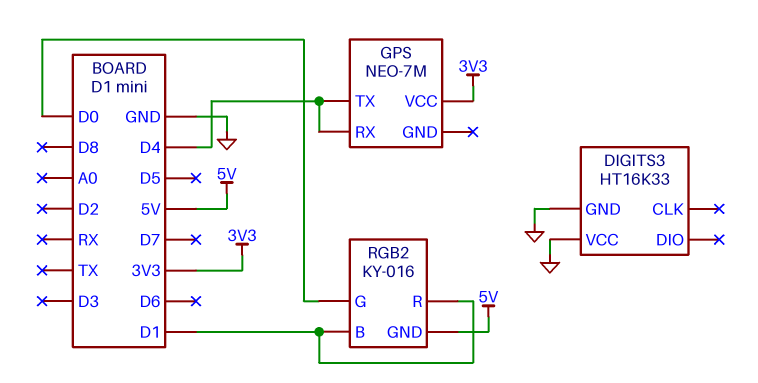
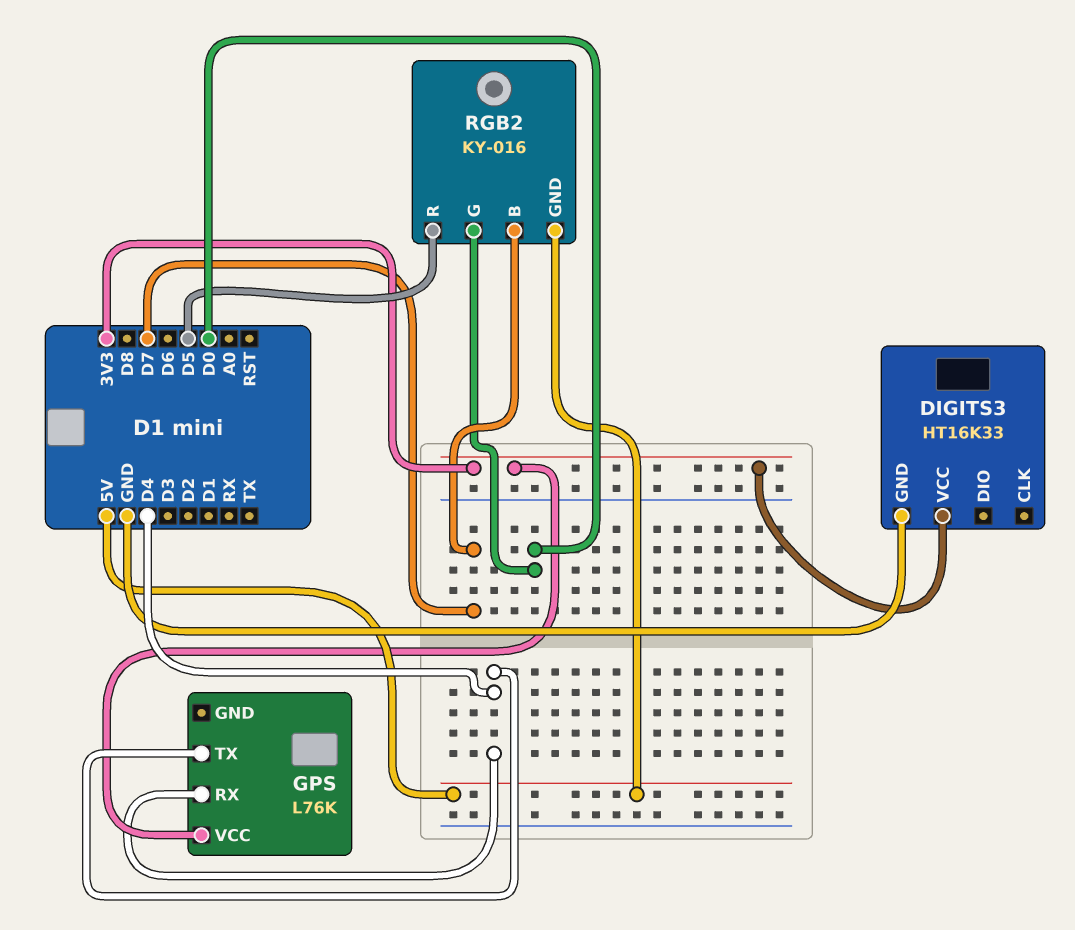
DIGITS3 pin VCC: GND -> 3V3
GPS: NEO-7M -> L76K
RGB2 pin B: D1 -> D7
RGB2 pin R: D1 -> D5

